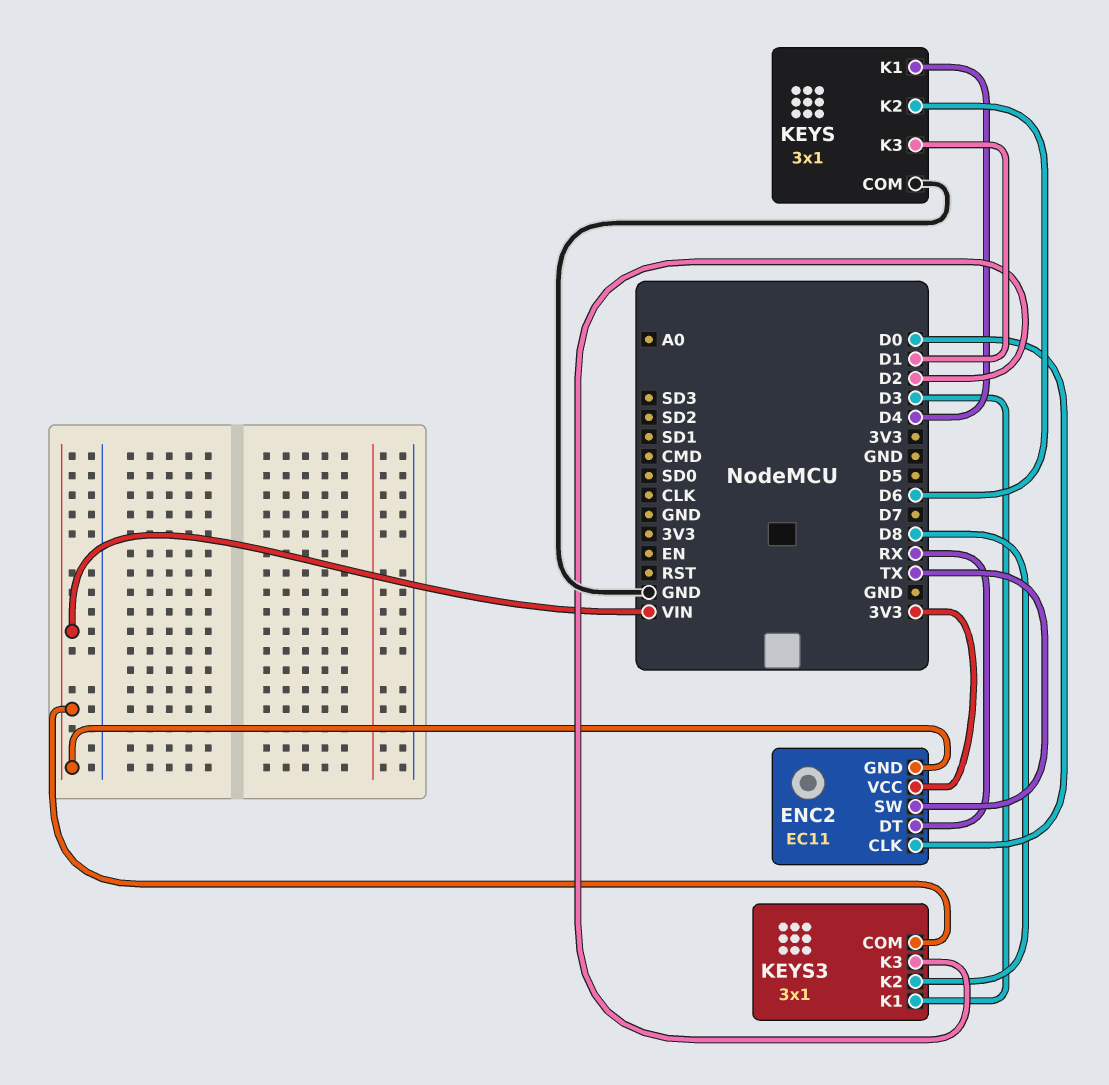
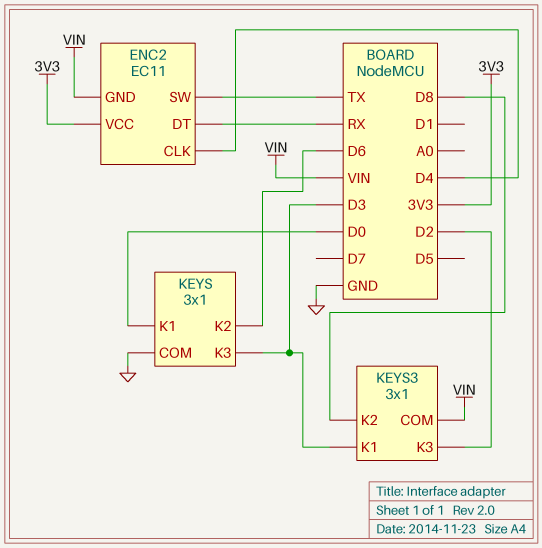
ENC2 pin CLK: D0 -> D4
KEYS pin K1: D4 -> D0
KEYS pin K3: D1 -> D3

